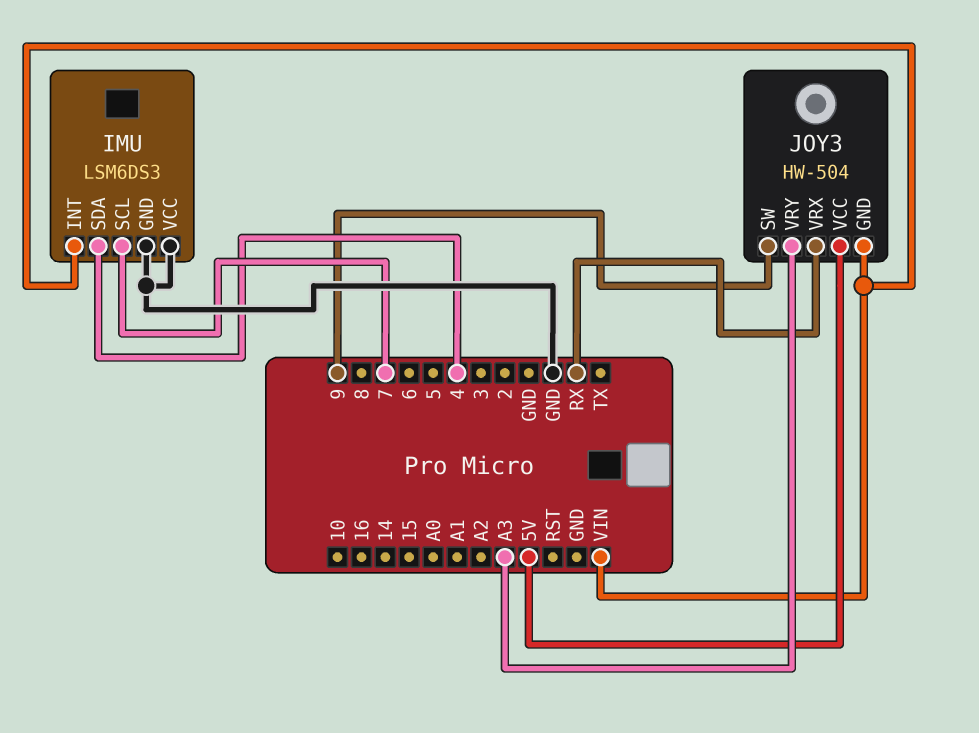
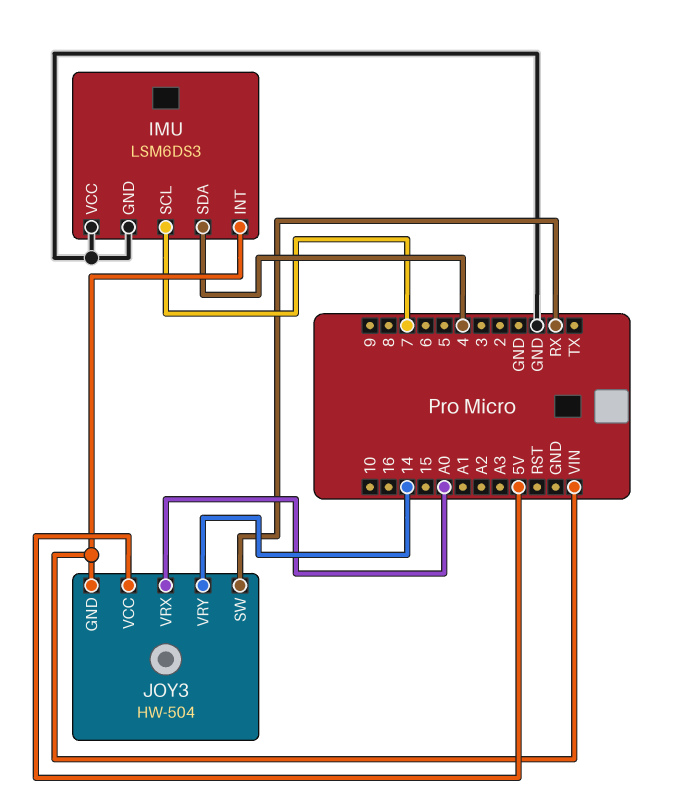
JOY3 pin SW: 9 -> RX
JOY3 pin VRX: RX -> A0
JOY3 pin VRY: A3 -> 14

